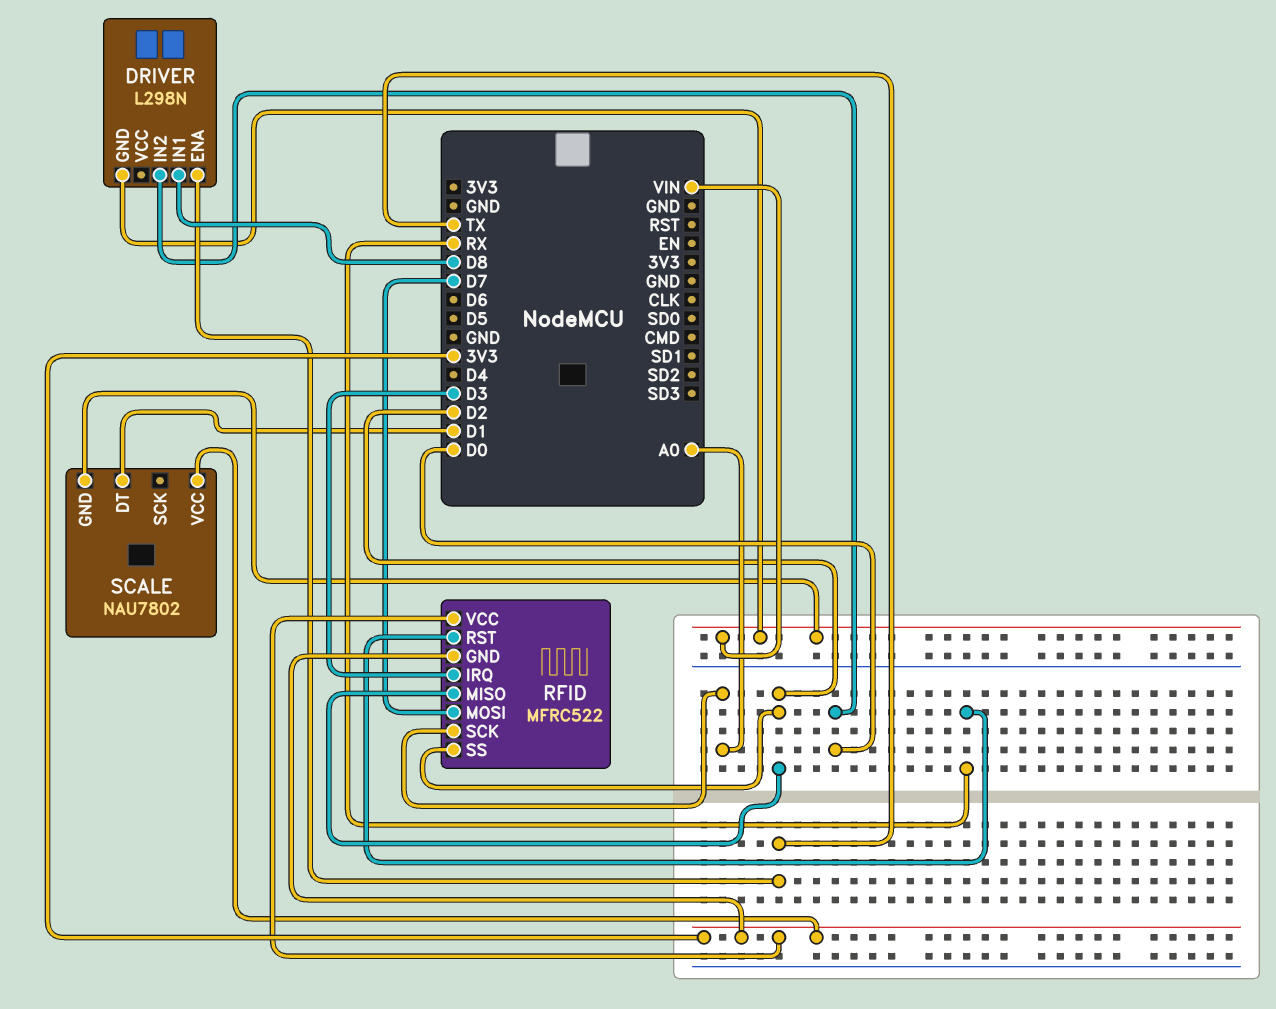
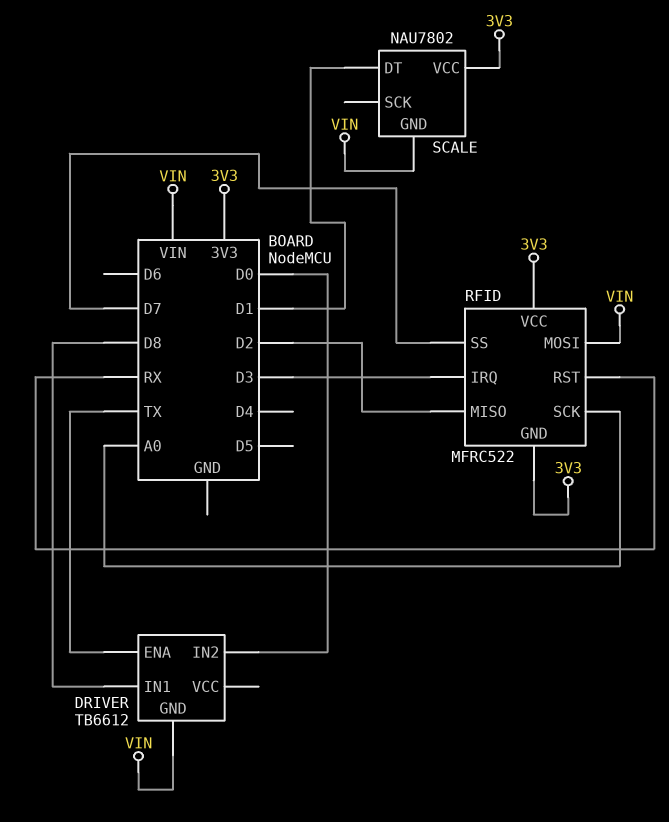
DRIVER: L298N -> TB6612
RFID pin MOSI: D7 -> VIN
RFID pin SS: D2 -> D7

